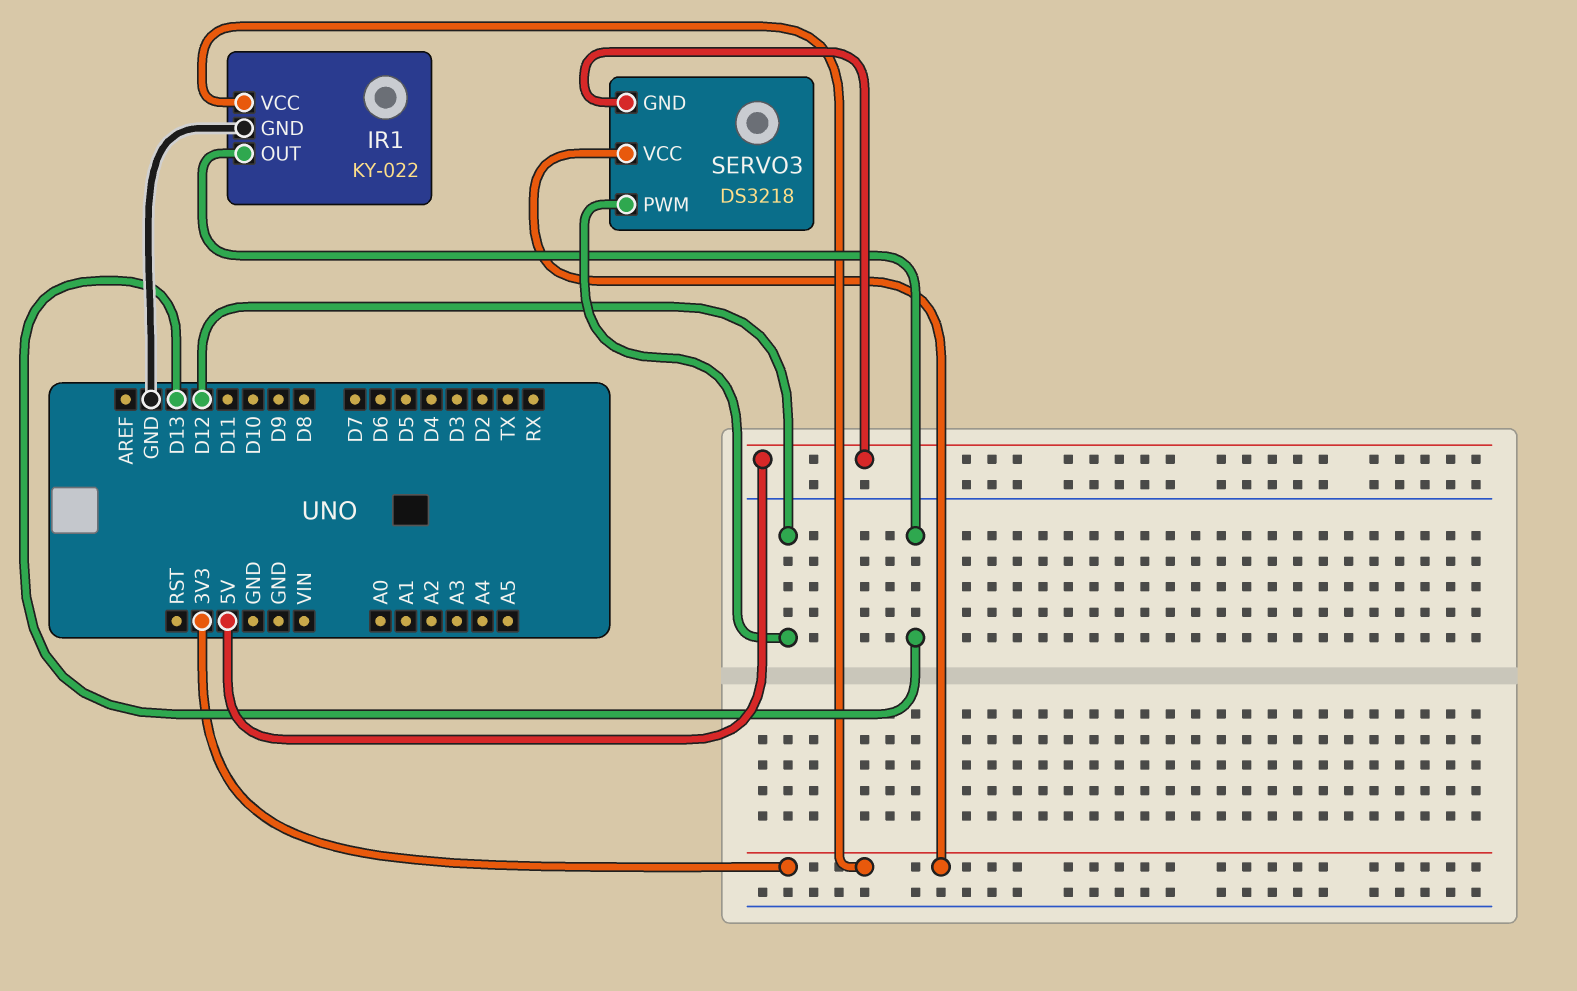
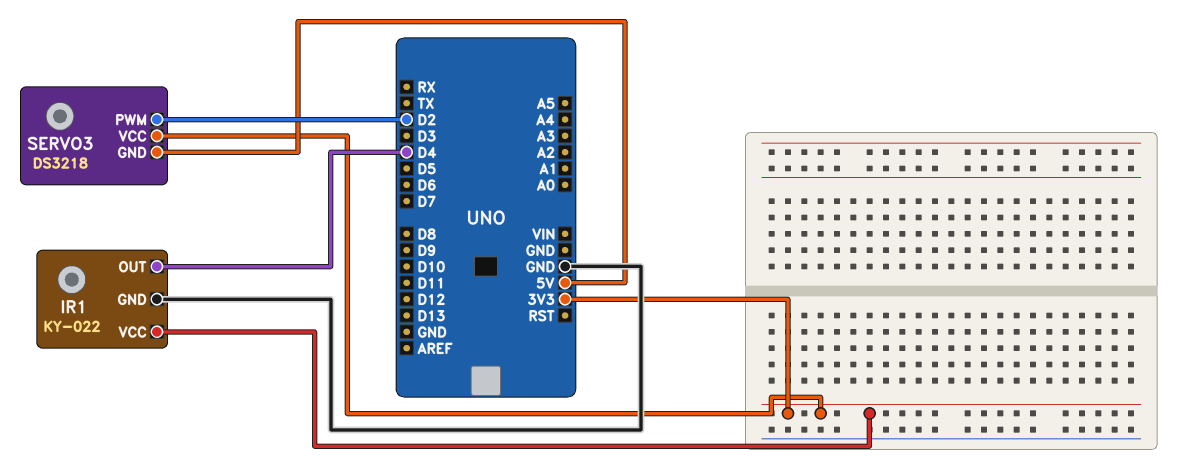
IR1 pin OUT: D13 -> D4
SERVO3 pin PWM: D12 -> D2

